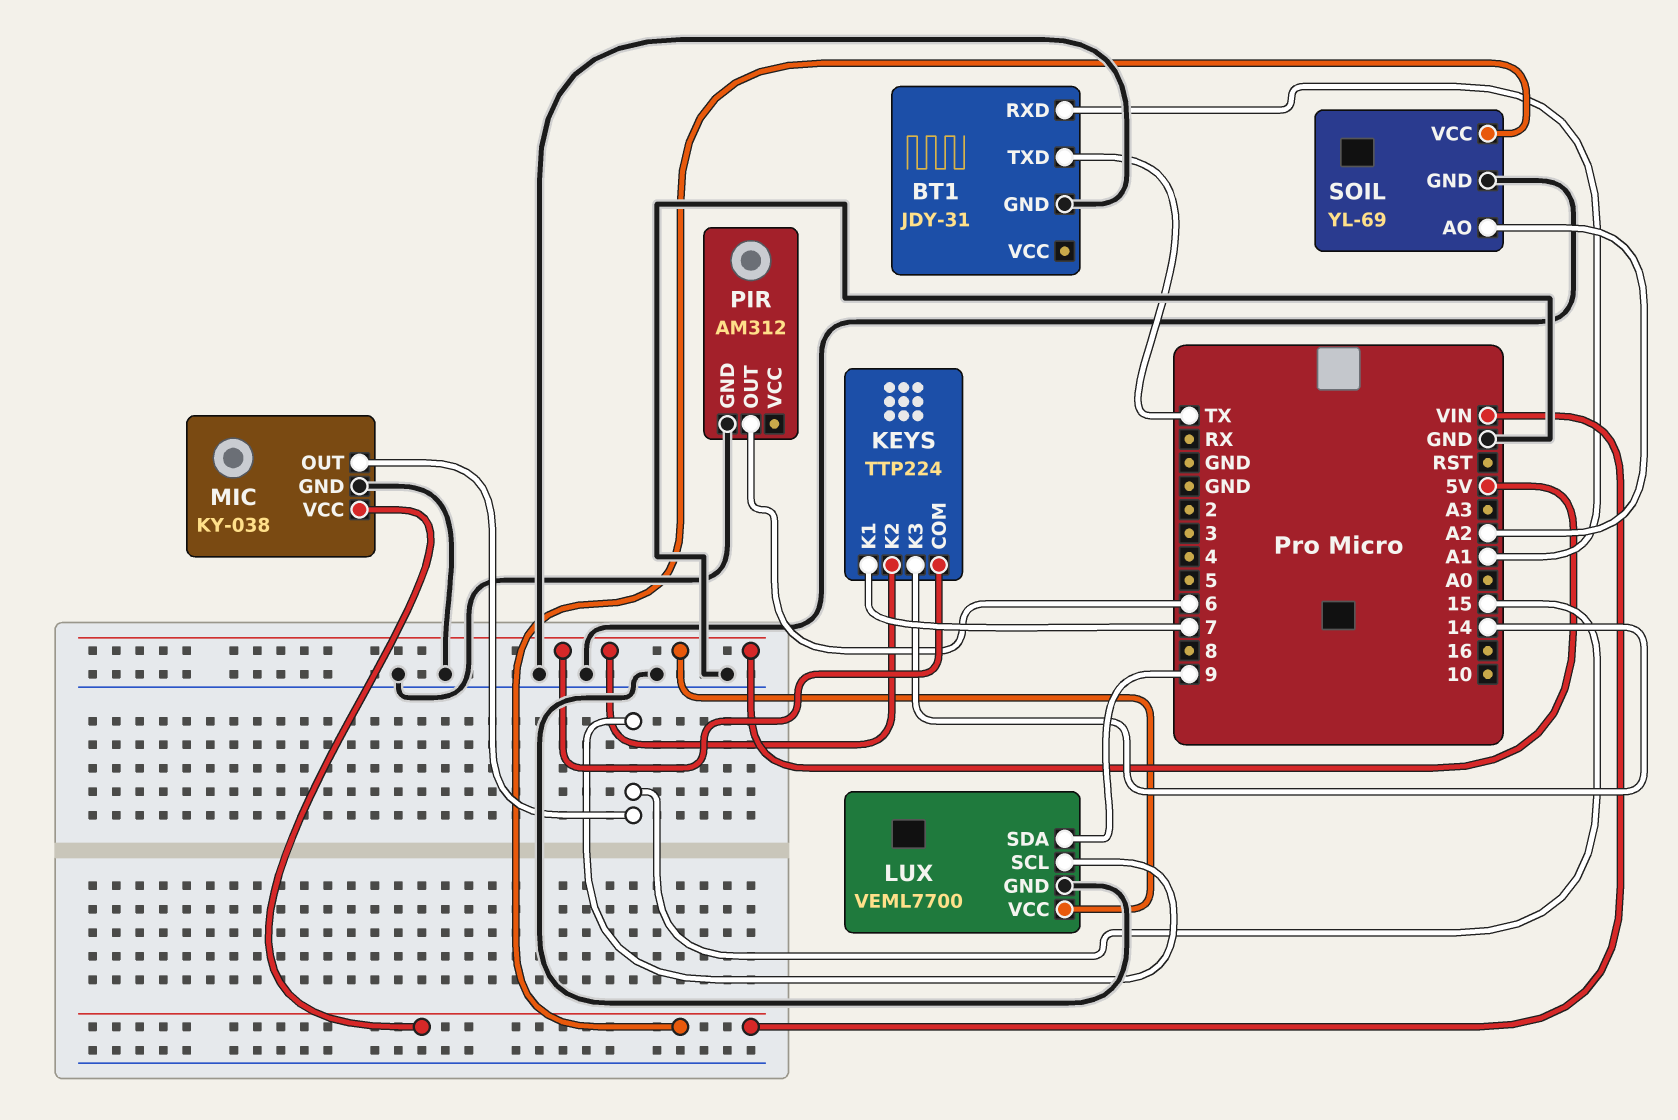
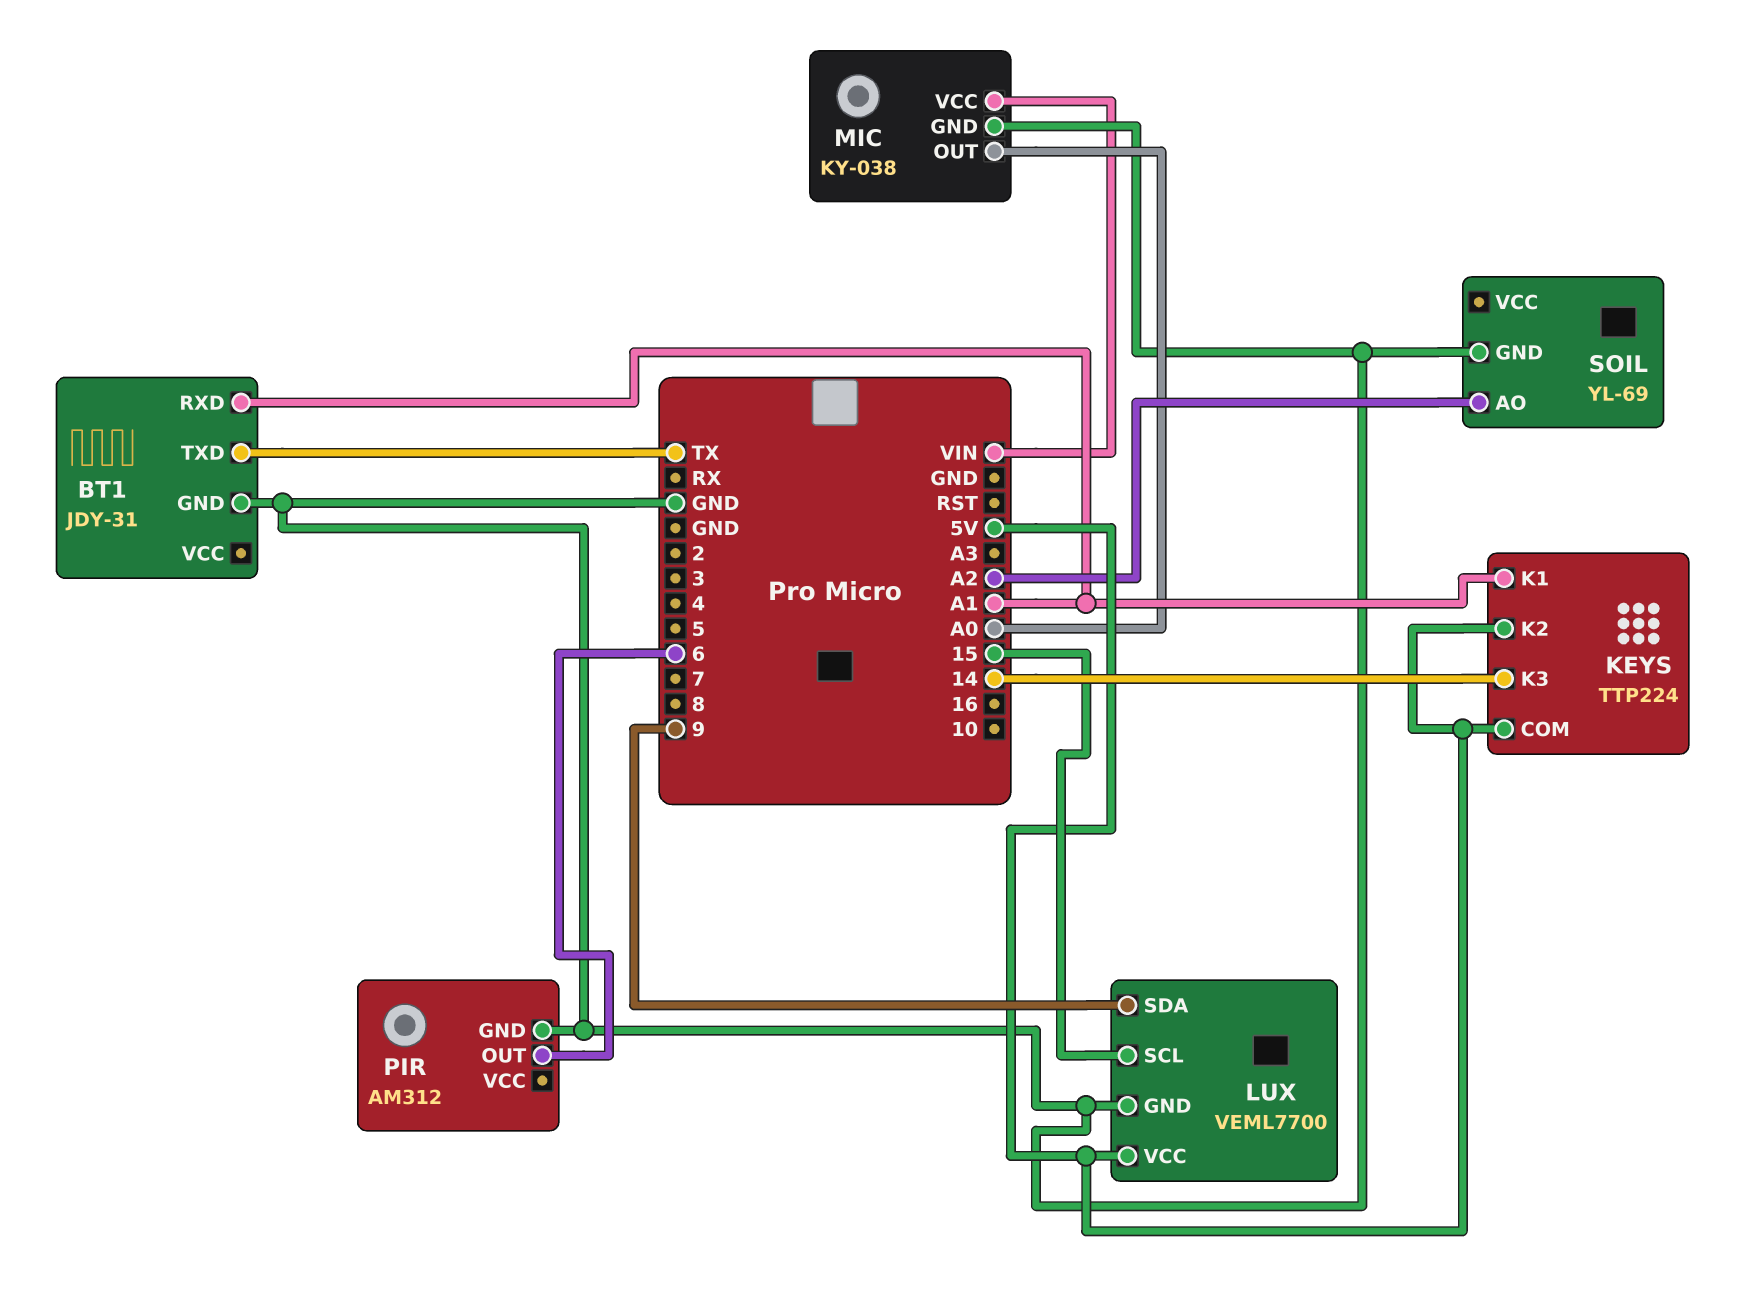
KEYS pin K1: 7 -> A1
MIC pin OUT: 15 -> A0
SOIL pin VCC: VIN -> none

